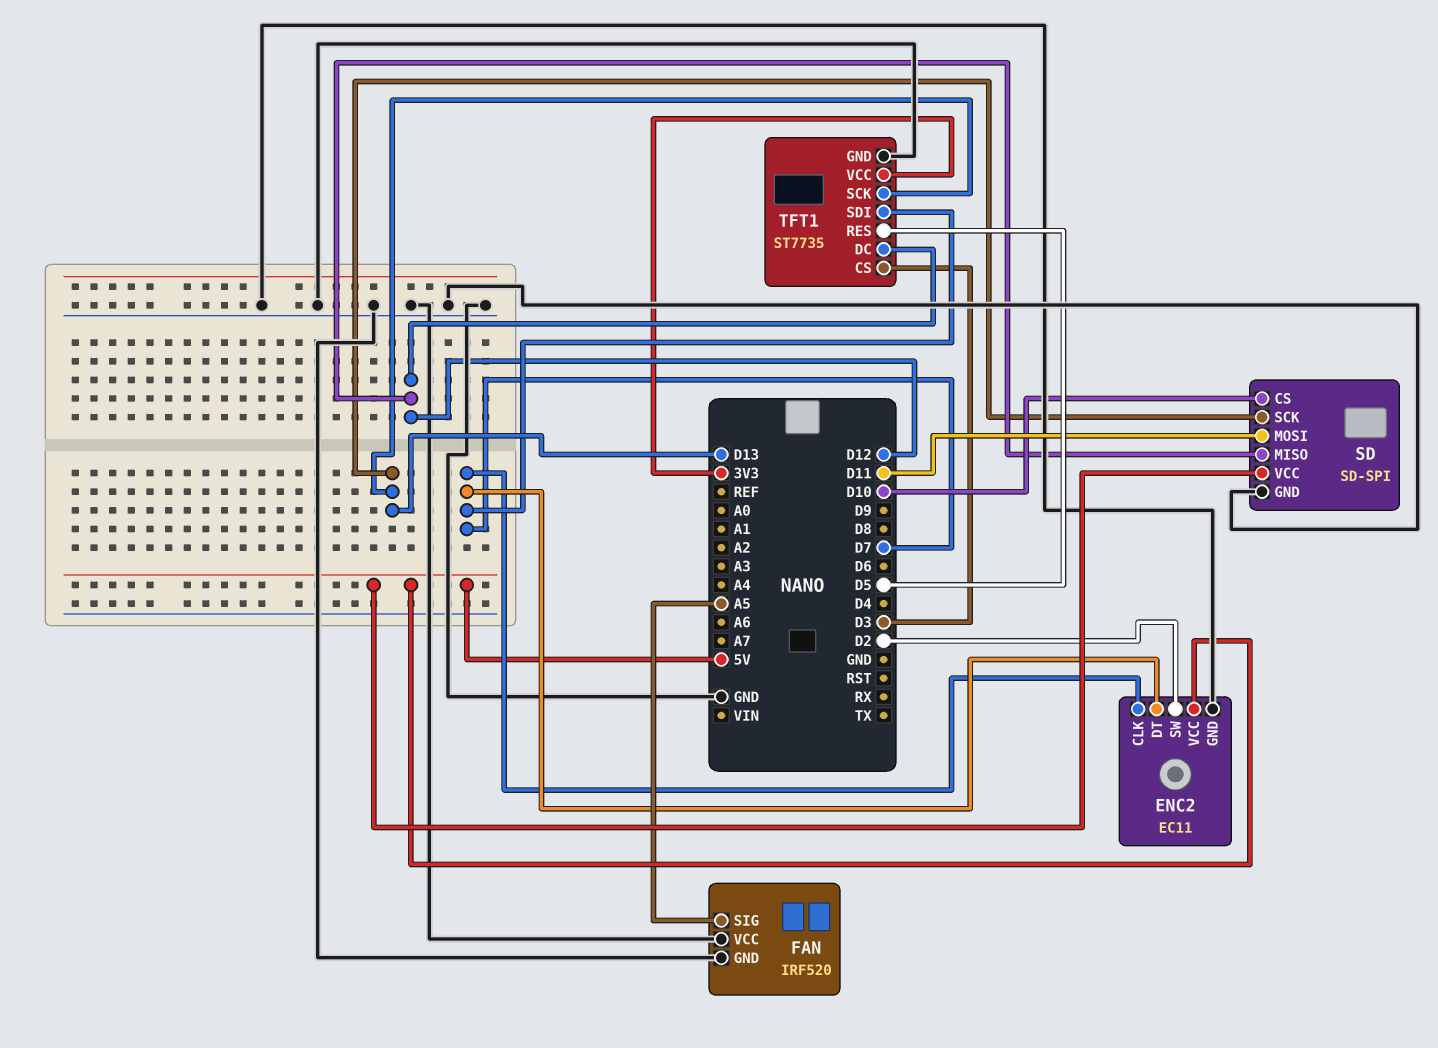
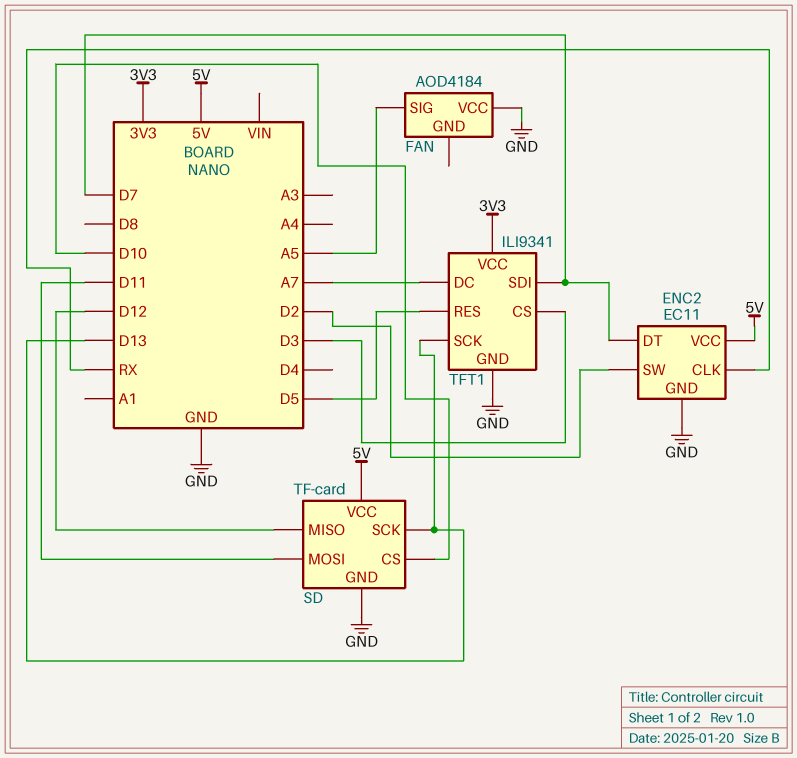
ENC2 pin CLK: D7 -> RX
FAN: IRF520 -> AOD4184
FAN pin GND: GND -> none
SD: SD-SPI -> TF-card
TFT1: ST7735 -> ILI9341
TFT1 pin DC: D12 -> A7

